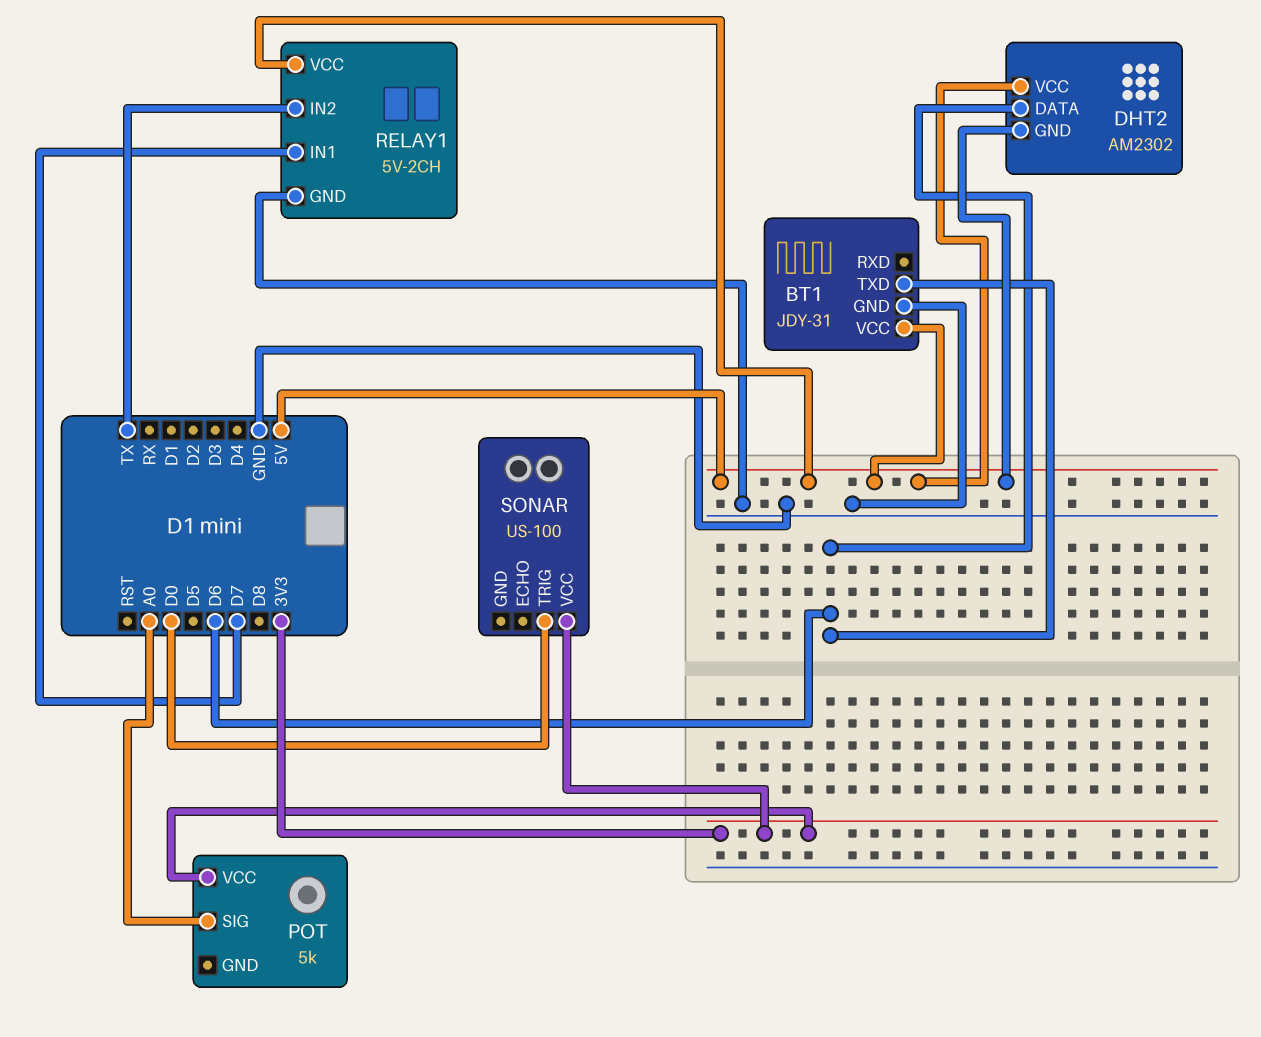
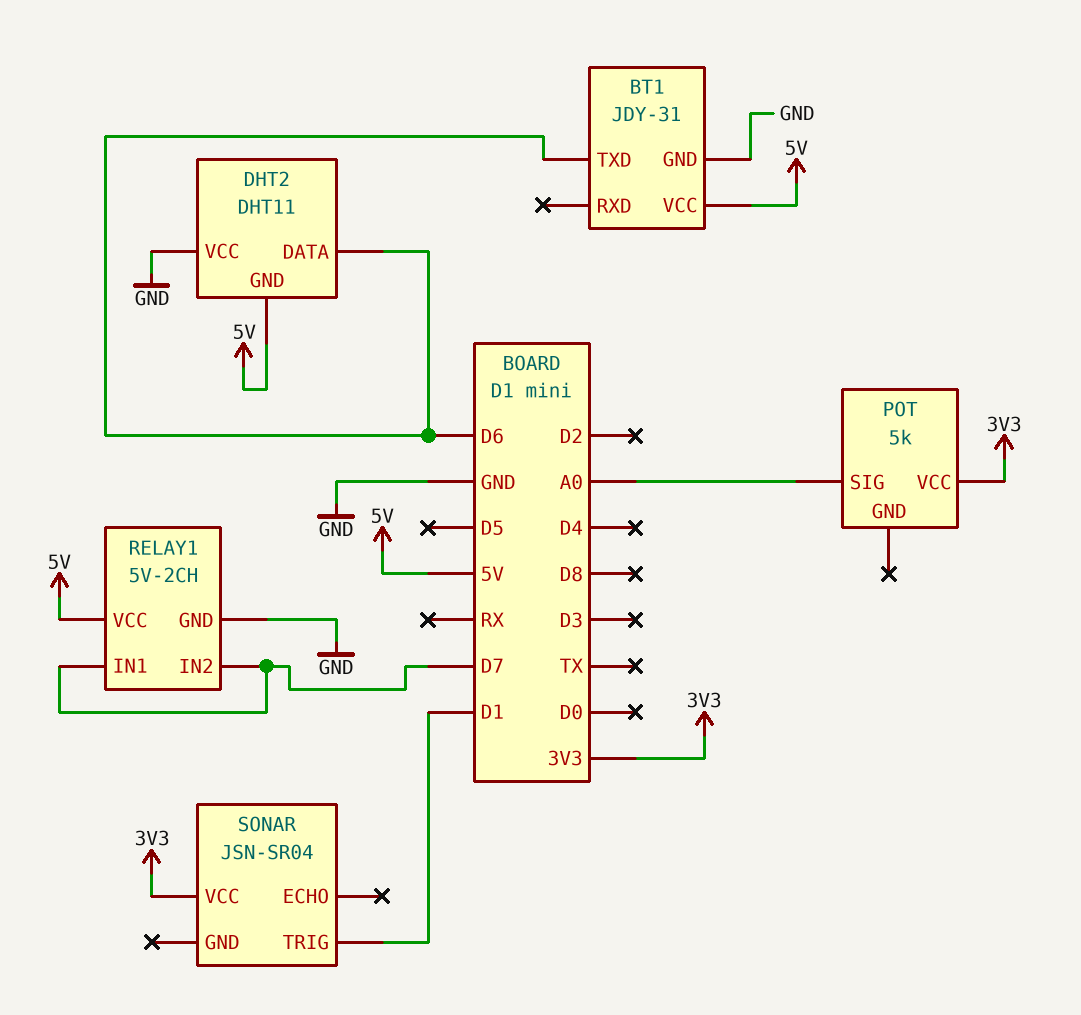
DHT2: AM2302 -> DHT11
DHT2 pin VCC: 5V -> GND
RELAY1 pin IN2: TX -> D7
SONAR: US-100 -> JSN-SR04
SONAR pin TRIG: D0 -> D1

